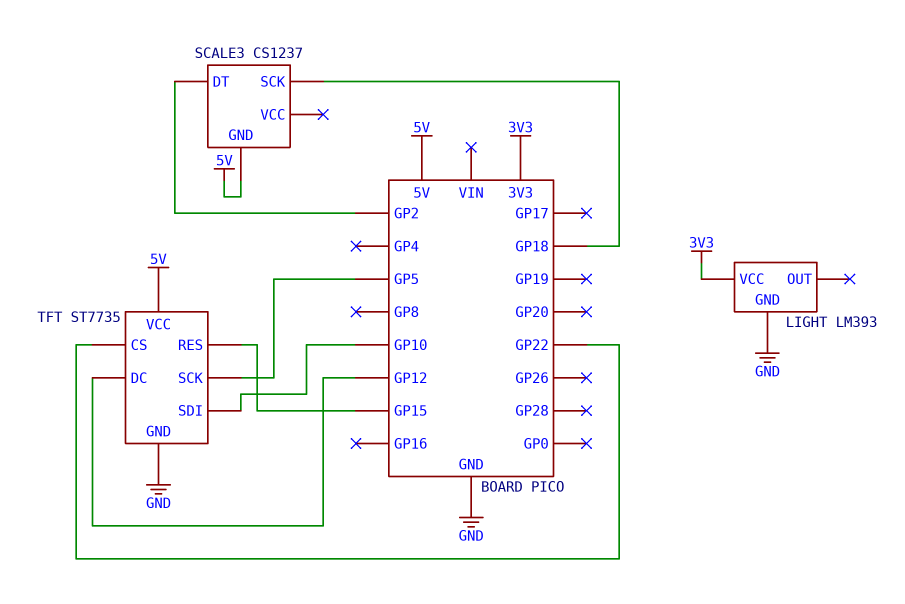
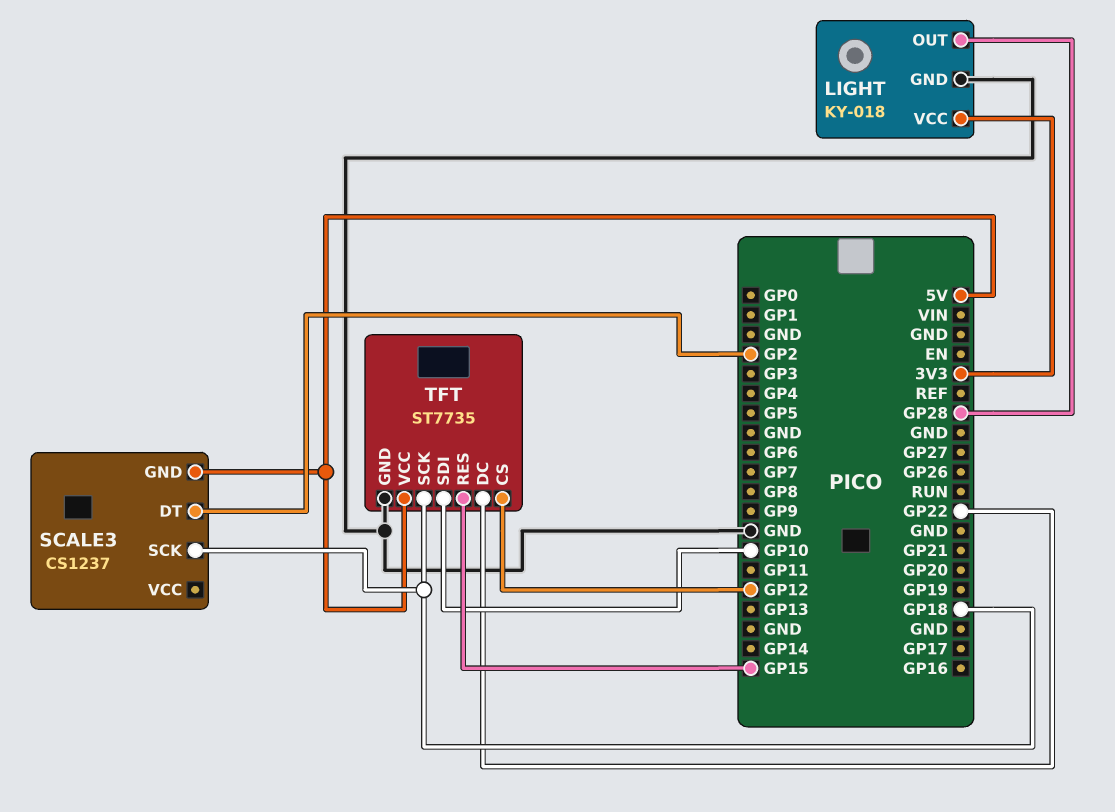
LIGHT: LM393 -> KY-018
LIGHT pin OUT: none -> GP28
TFT pin CS: GP22 -> GP12
TFT pin DC: GP12 -> GP22
TFT pin SCK: GP5 -> GP18

